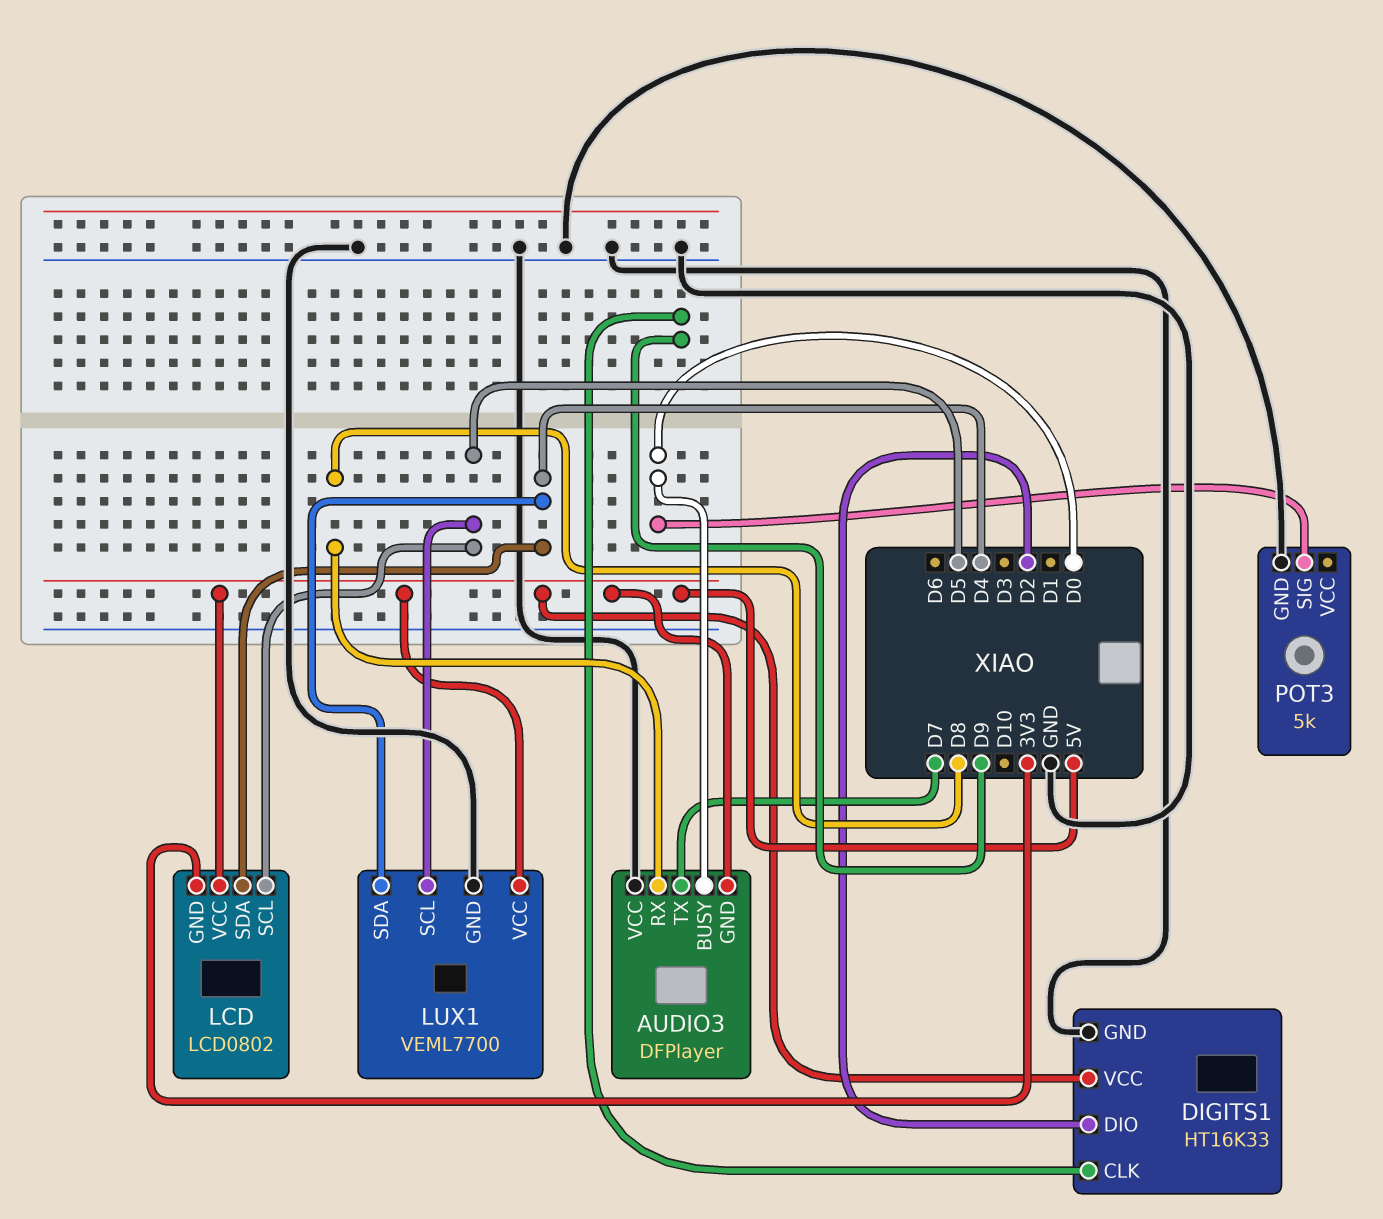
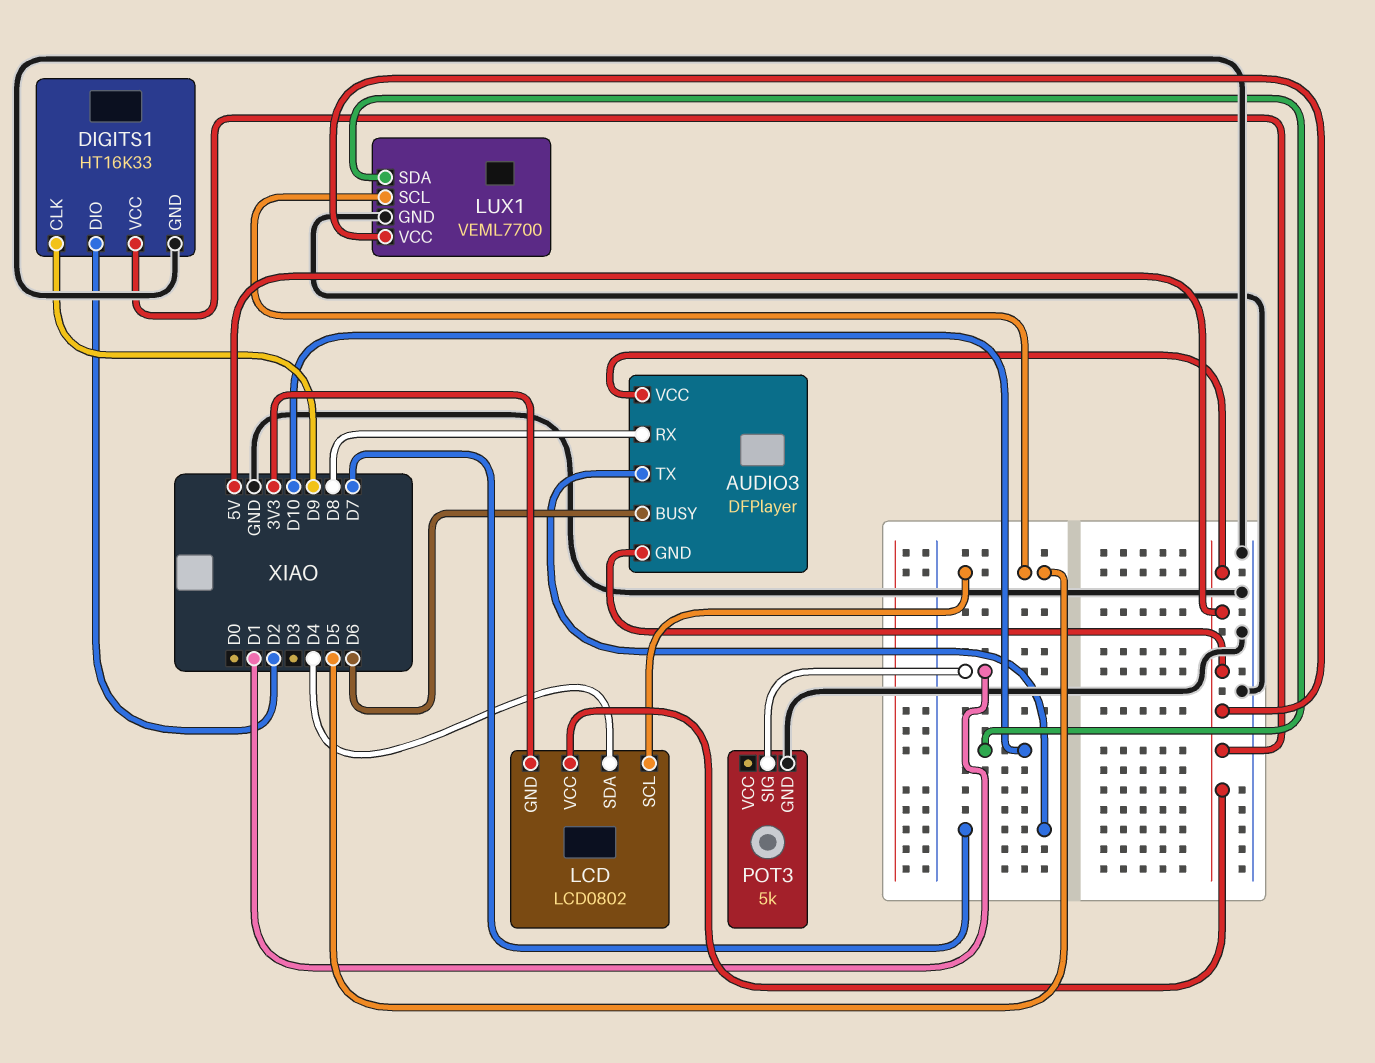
AUDIO3 pin BUSY: D0 -> D6
AUDIO3 pin VCC: GND -> 5V
LUX1 pin SDA: D4 -> D10
POT3 pin SIG: D0 -> D1

